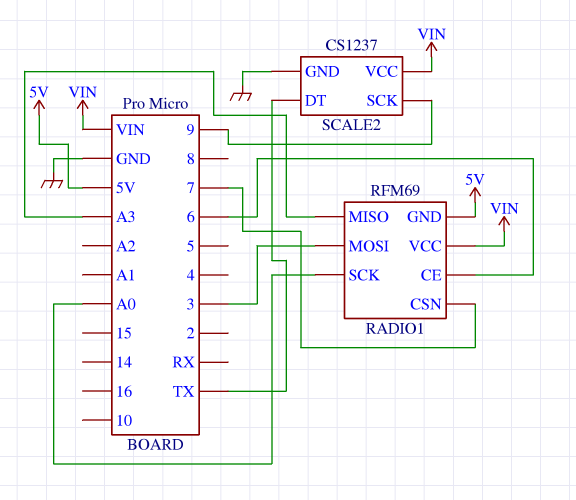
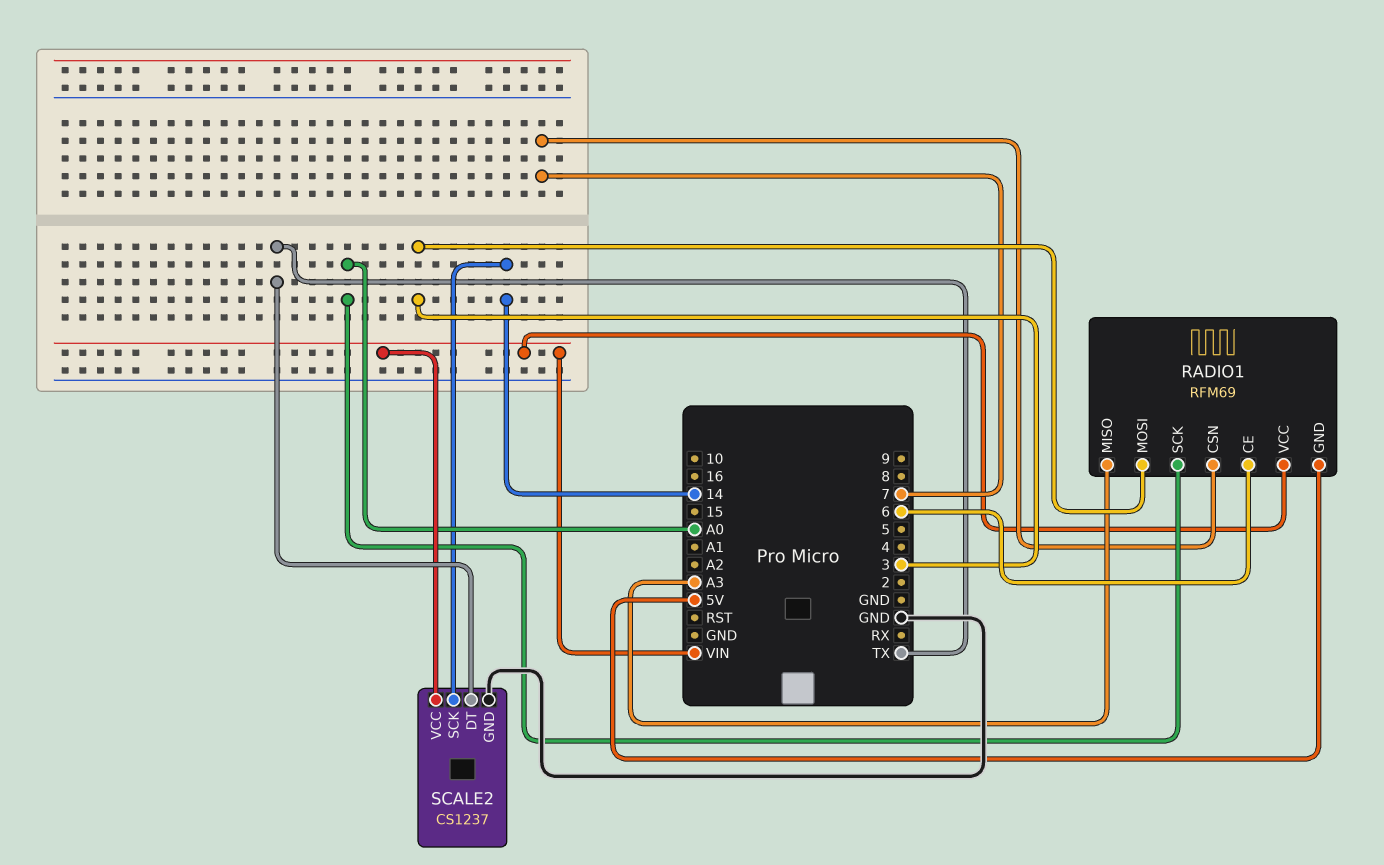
SCALE2 pin SCK: 9 -> 14

